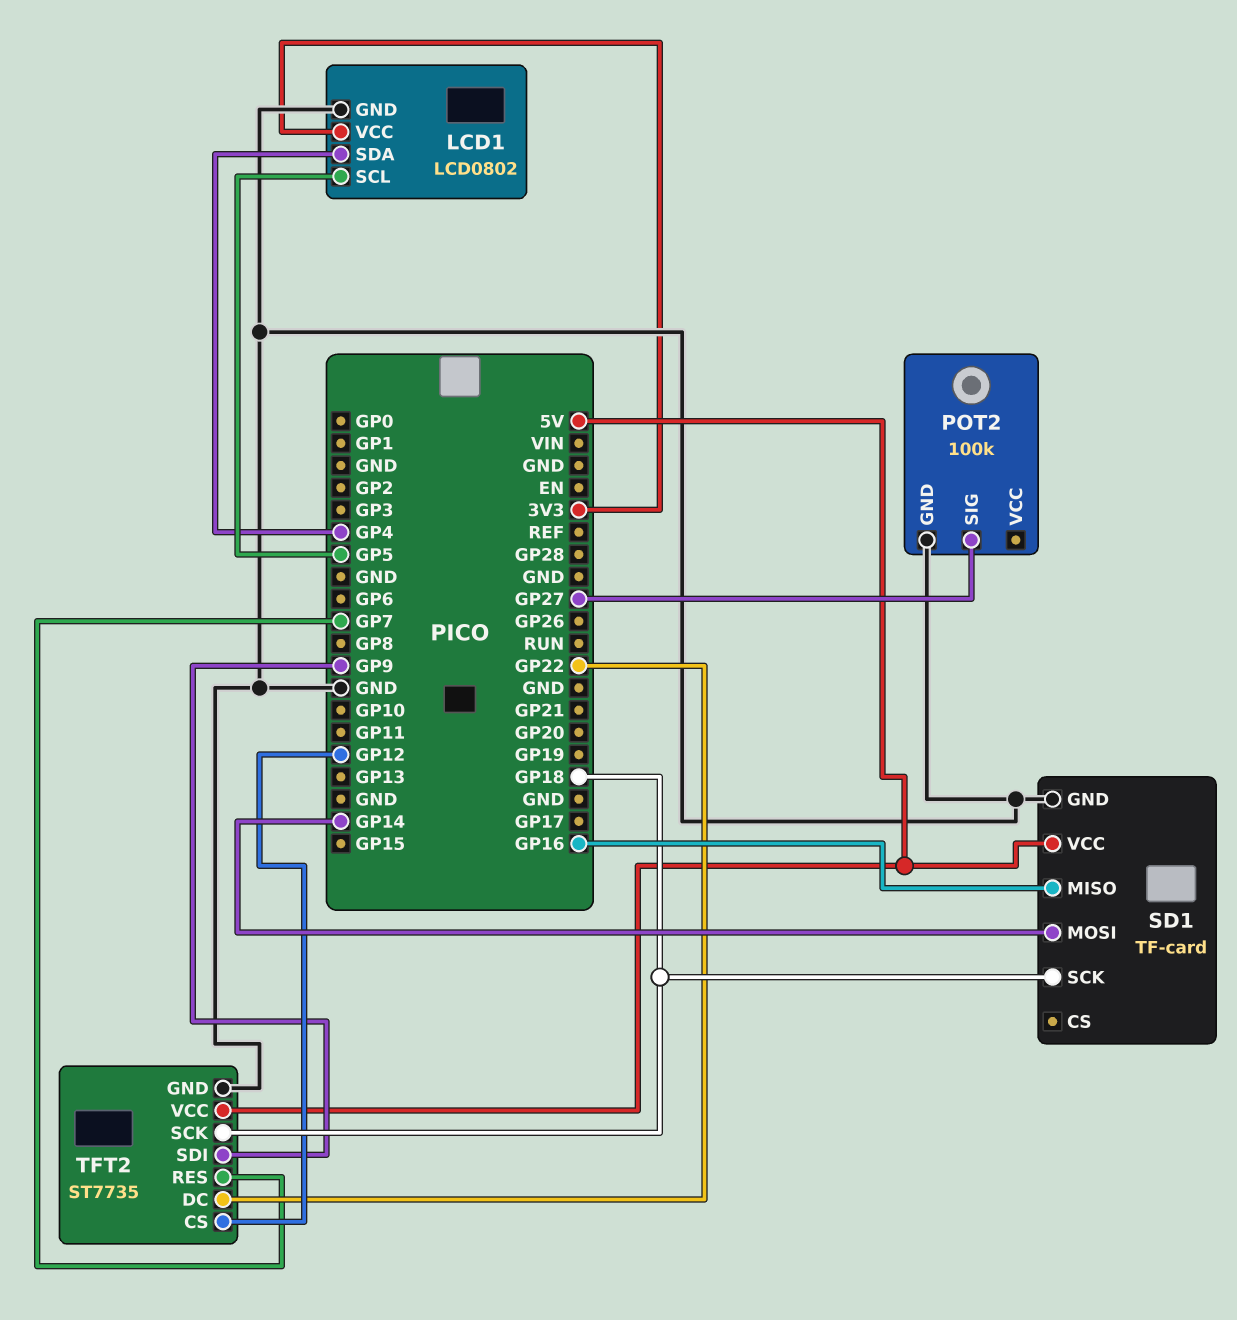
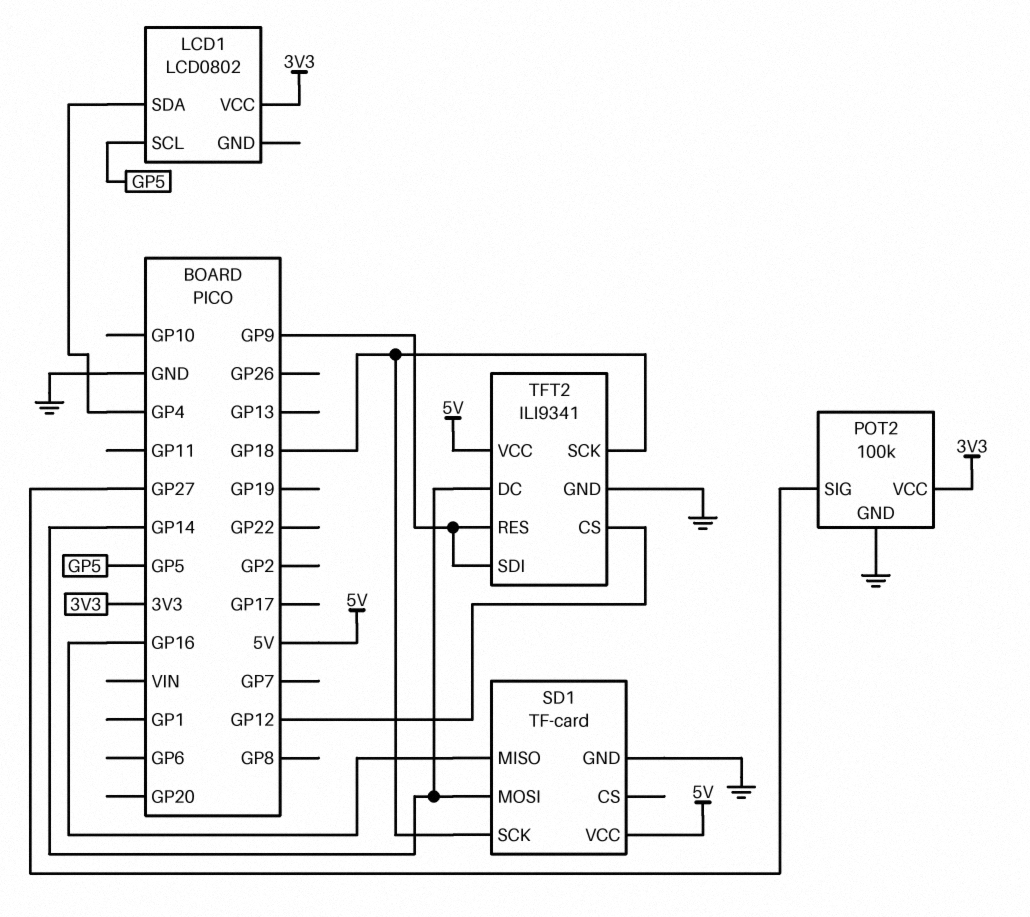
LCD1 pin GND: GND -> none
POT2 pin VCC: none -> 3V3
TFT2: ST7735 -> ILI9341
TFT2 pin DC: GP22 -> GP14
TFT2 pin RES: GP7 -> GP9

